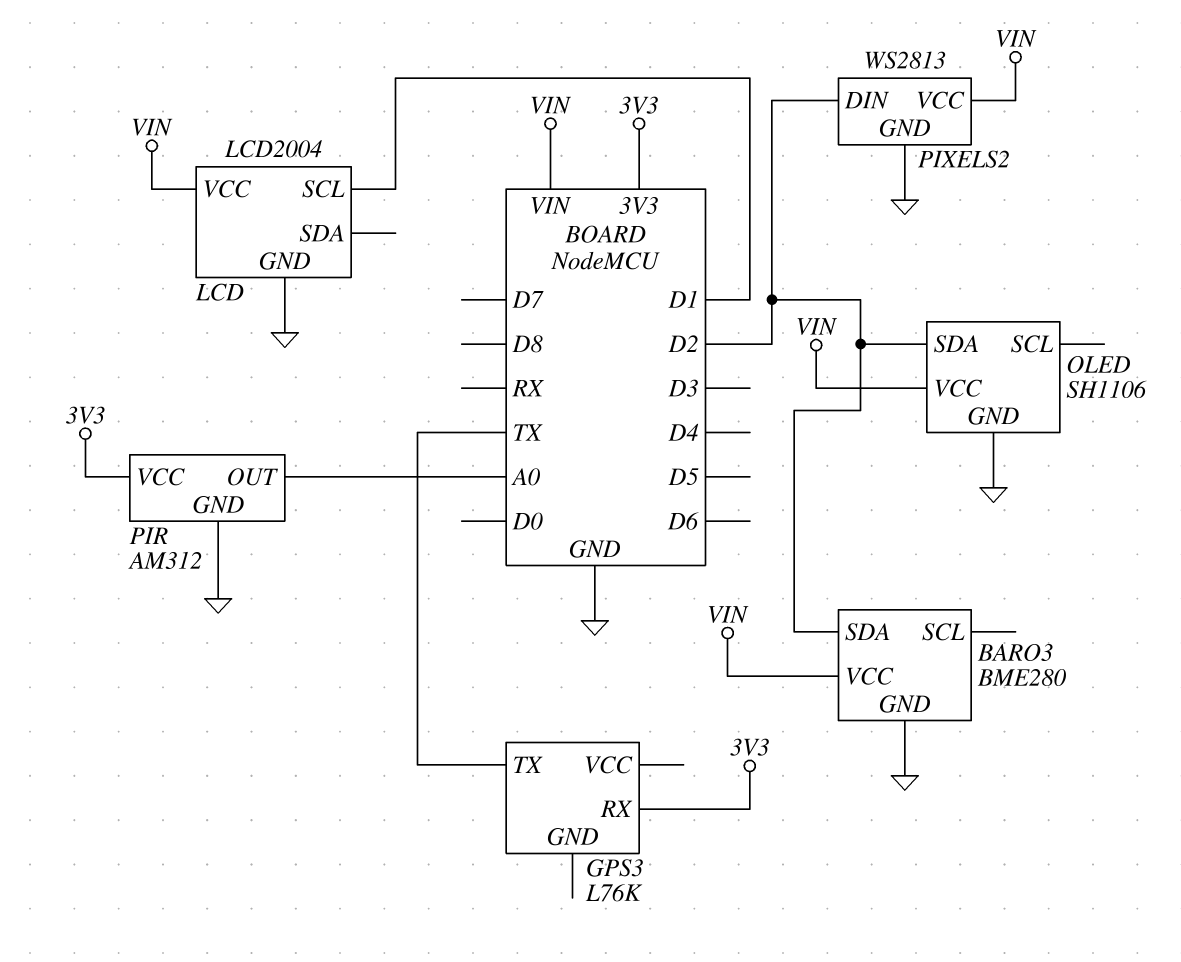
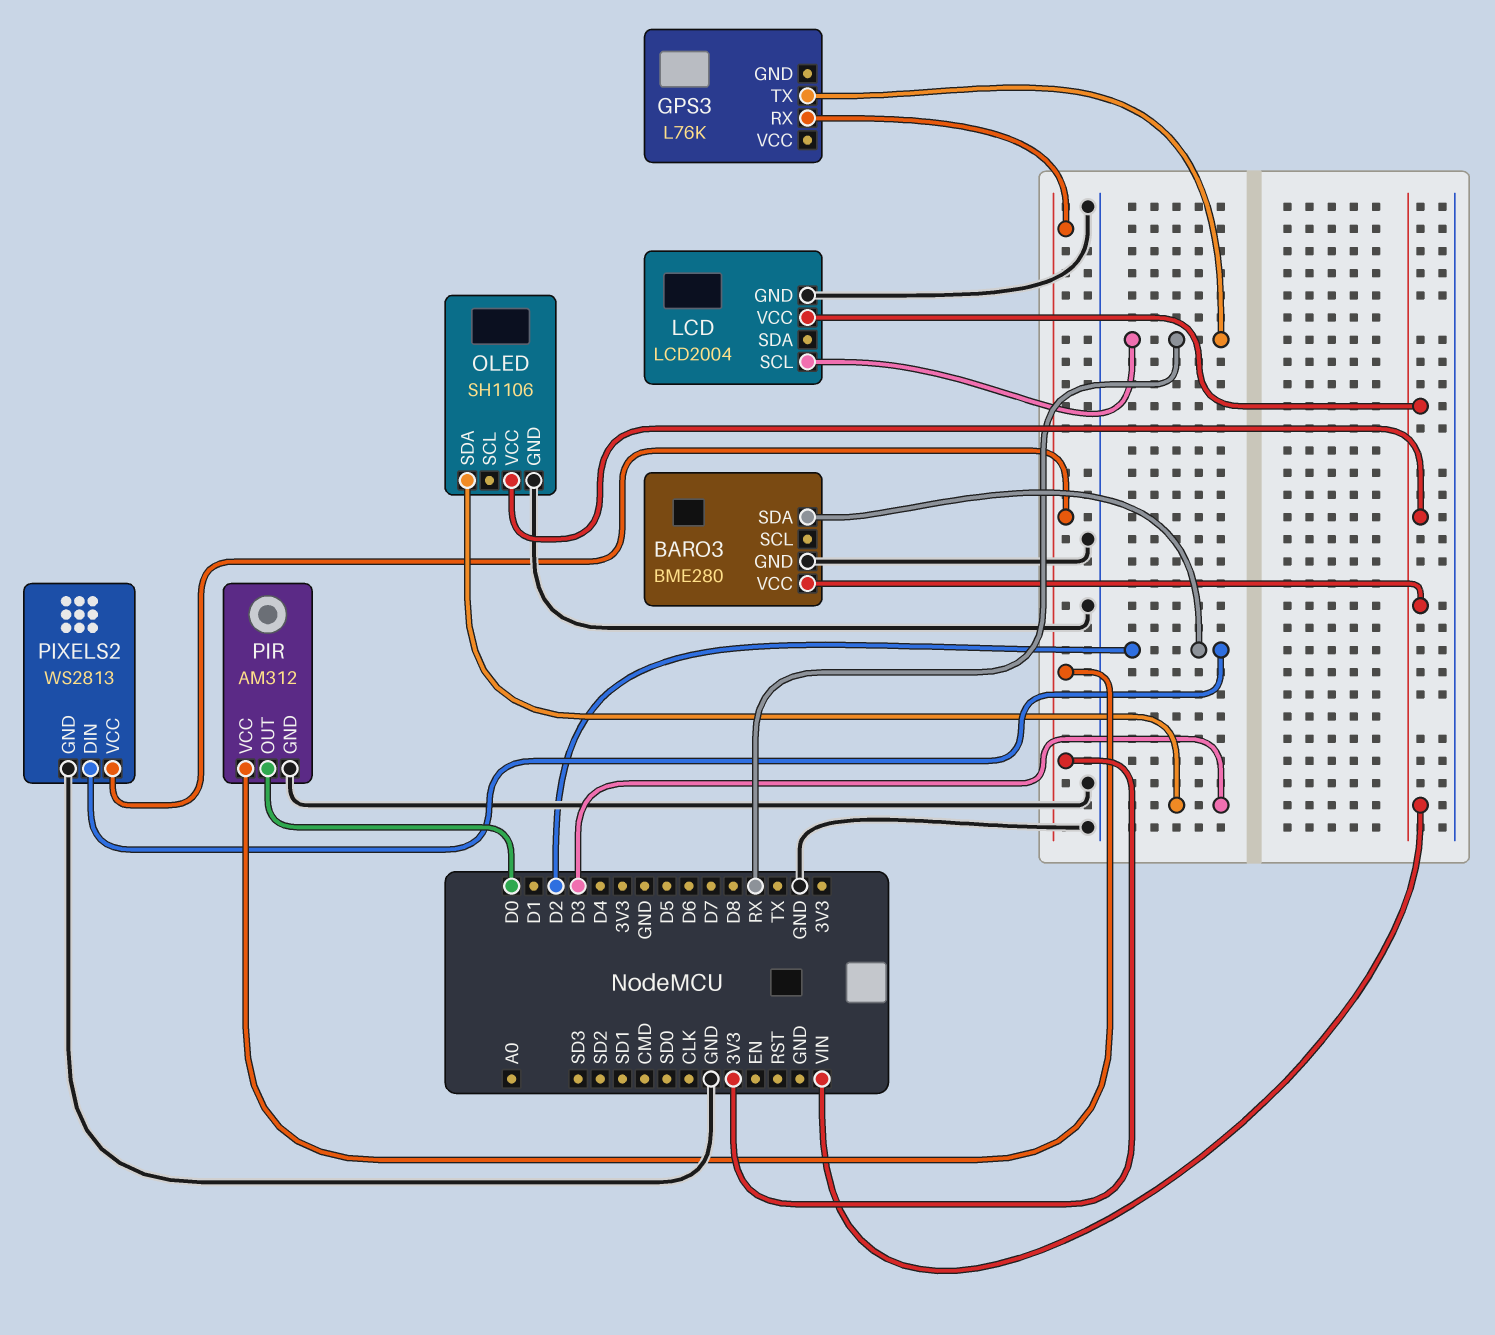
GPS3 pin TX: TX -> RX
LCD pin SCL: D1 -> RX
OLED pin SDA: D2 -> D3
PIR pin OUT: A0 -> D0
PIXELS2 pin VCC: VIN -> 3V3

